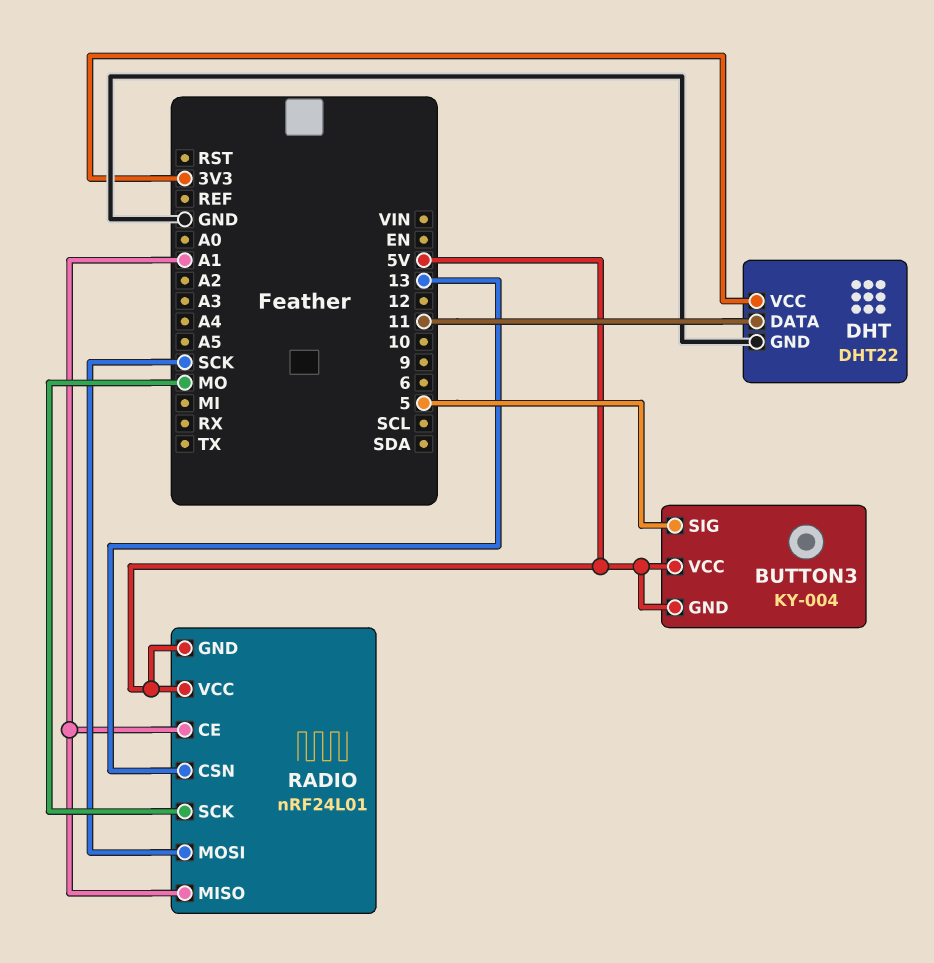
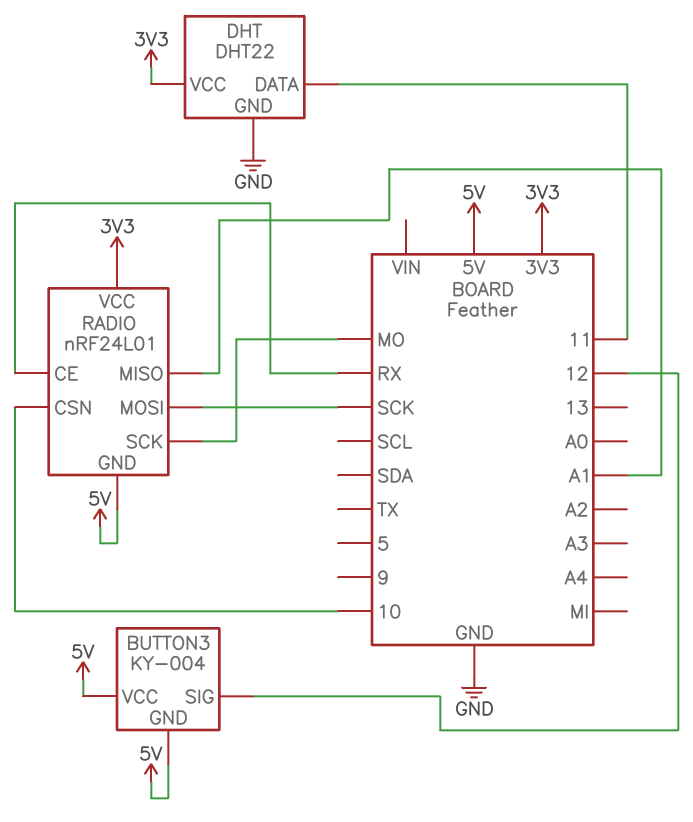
BUTTON3 pin SIG: 5 -> 12
RADIO pin CE: A1 -> RX
RADIO pin CSN: 13 -> 10
RADIO pin VCC: 5V -> 3V3

